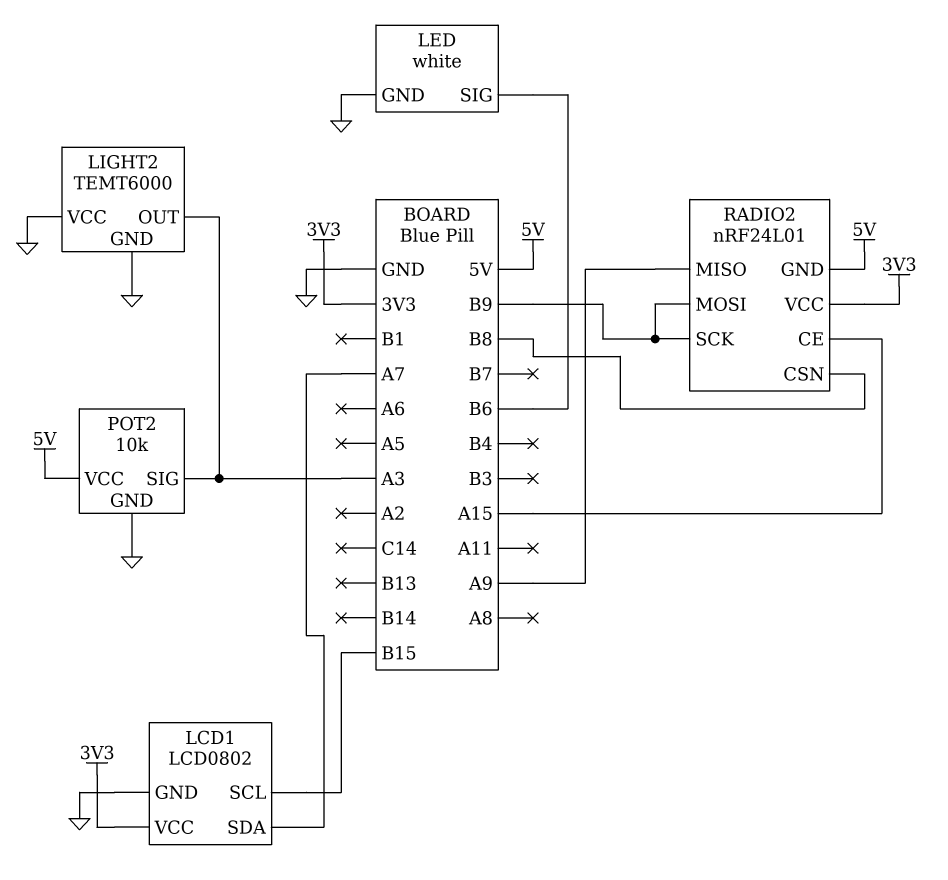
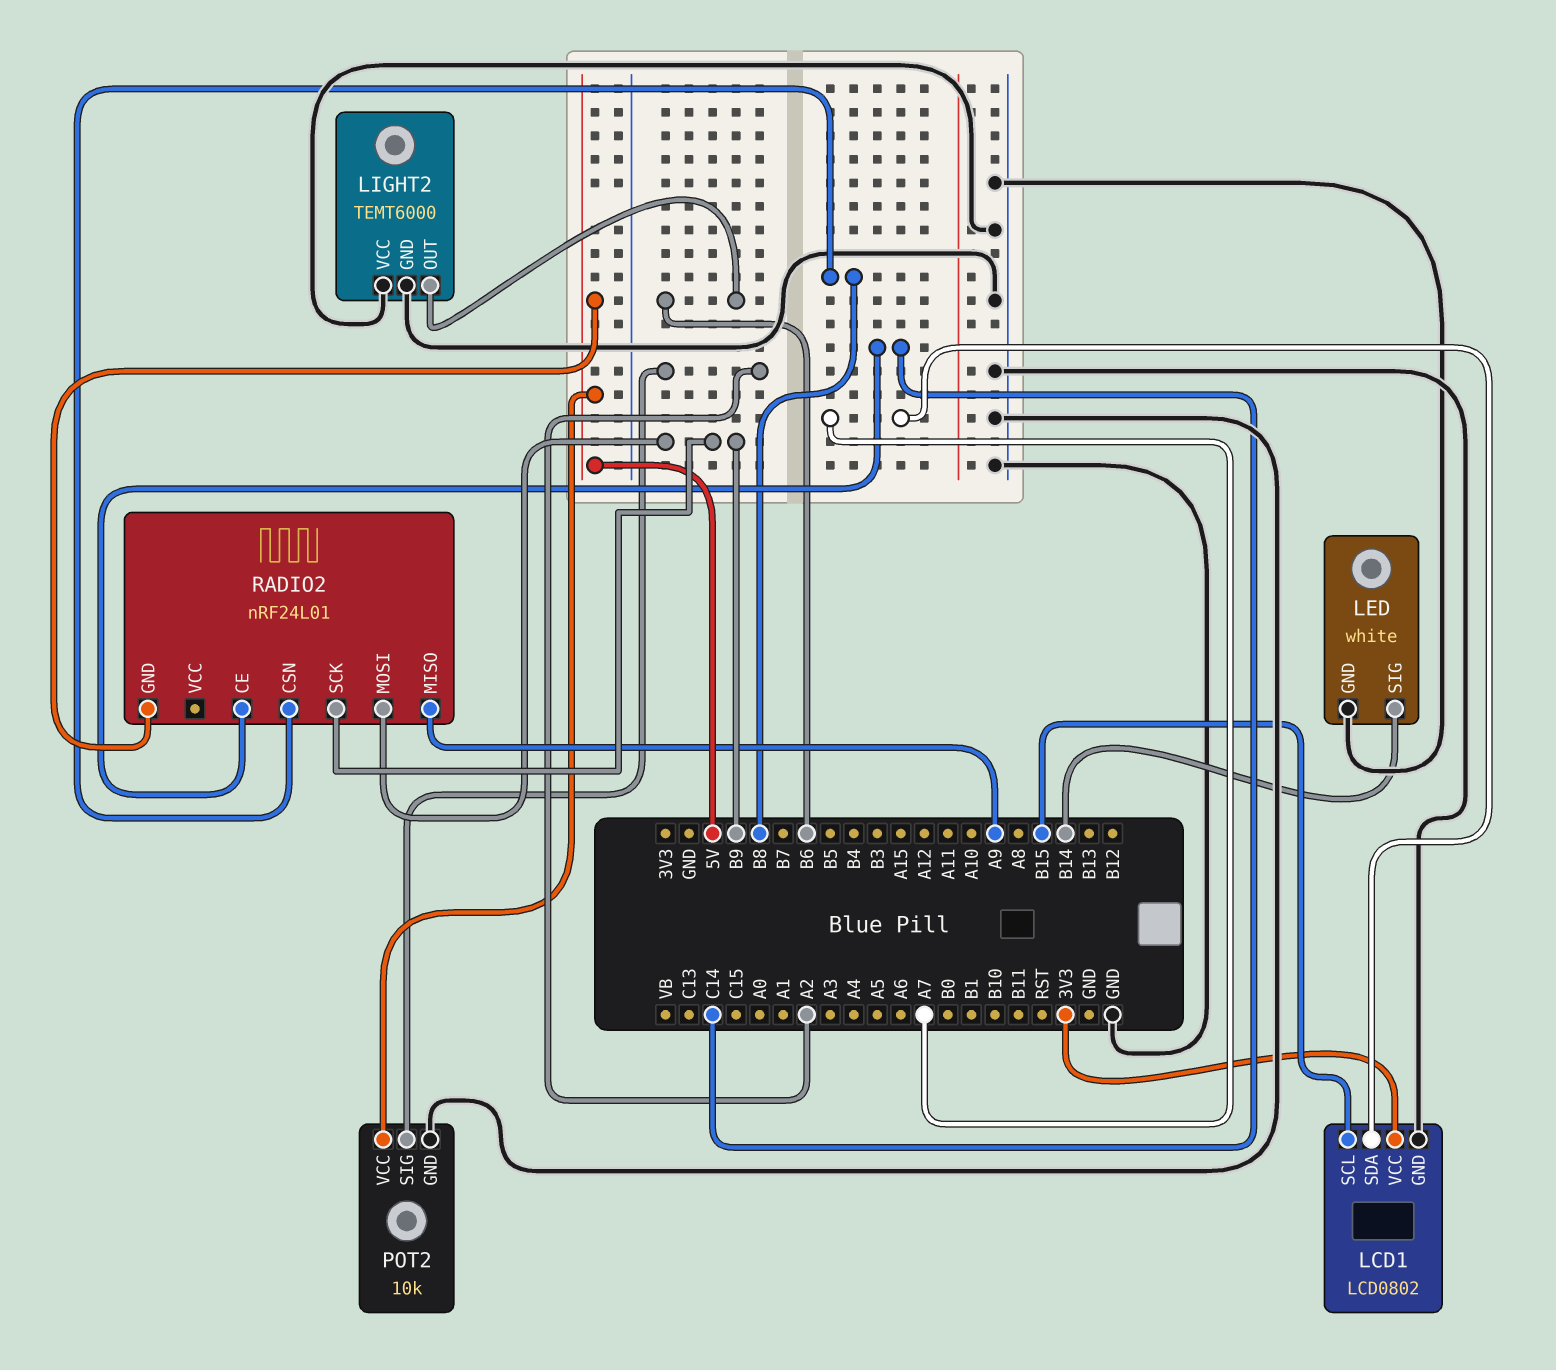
LED pin SIG: B6 -> B14
LIGHT2 pin OUT: A3 -> B6
POT2 pin SIG: A3 -> A2
RADIO2 pin CE: A15 -> C14
RADIO2 pin VCC: 3V3 -> none

